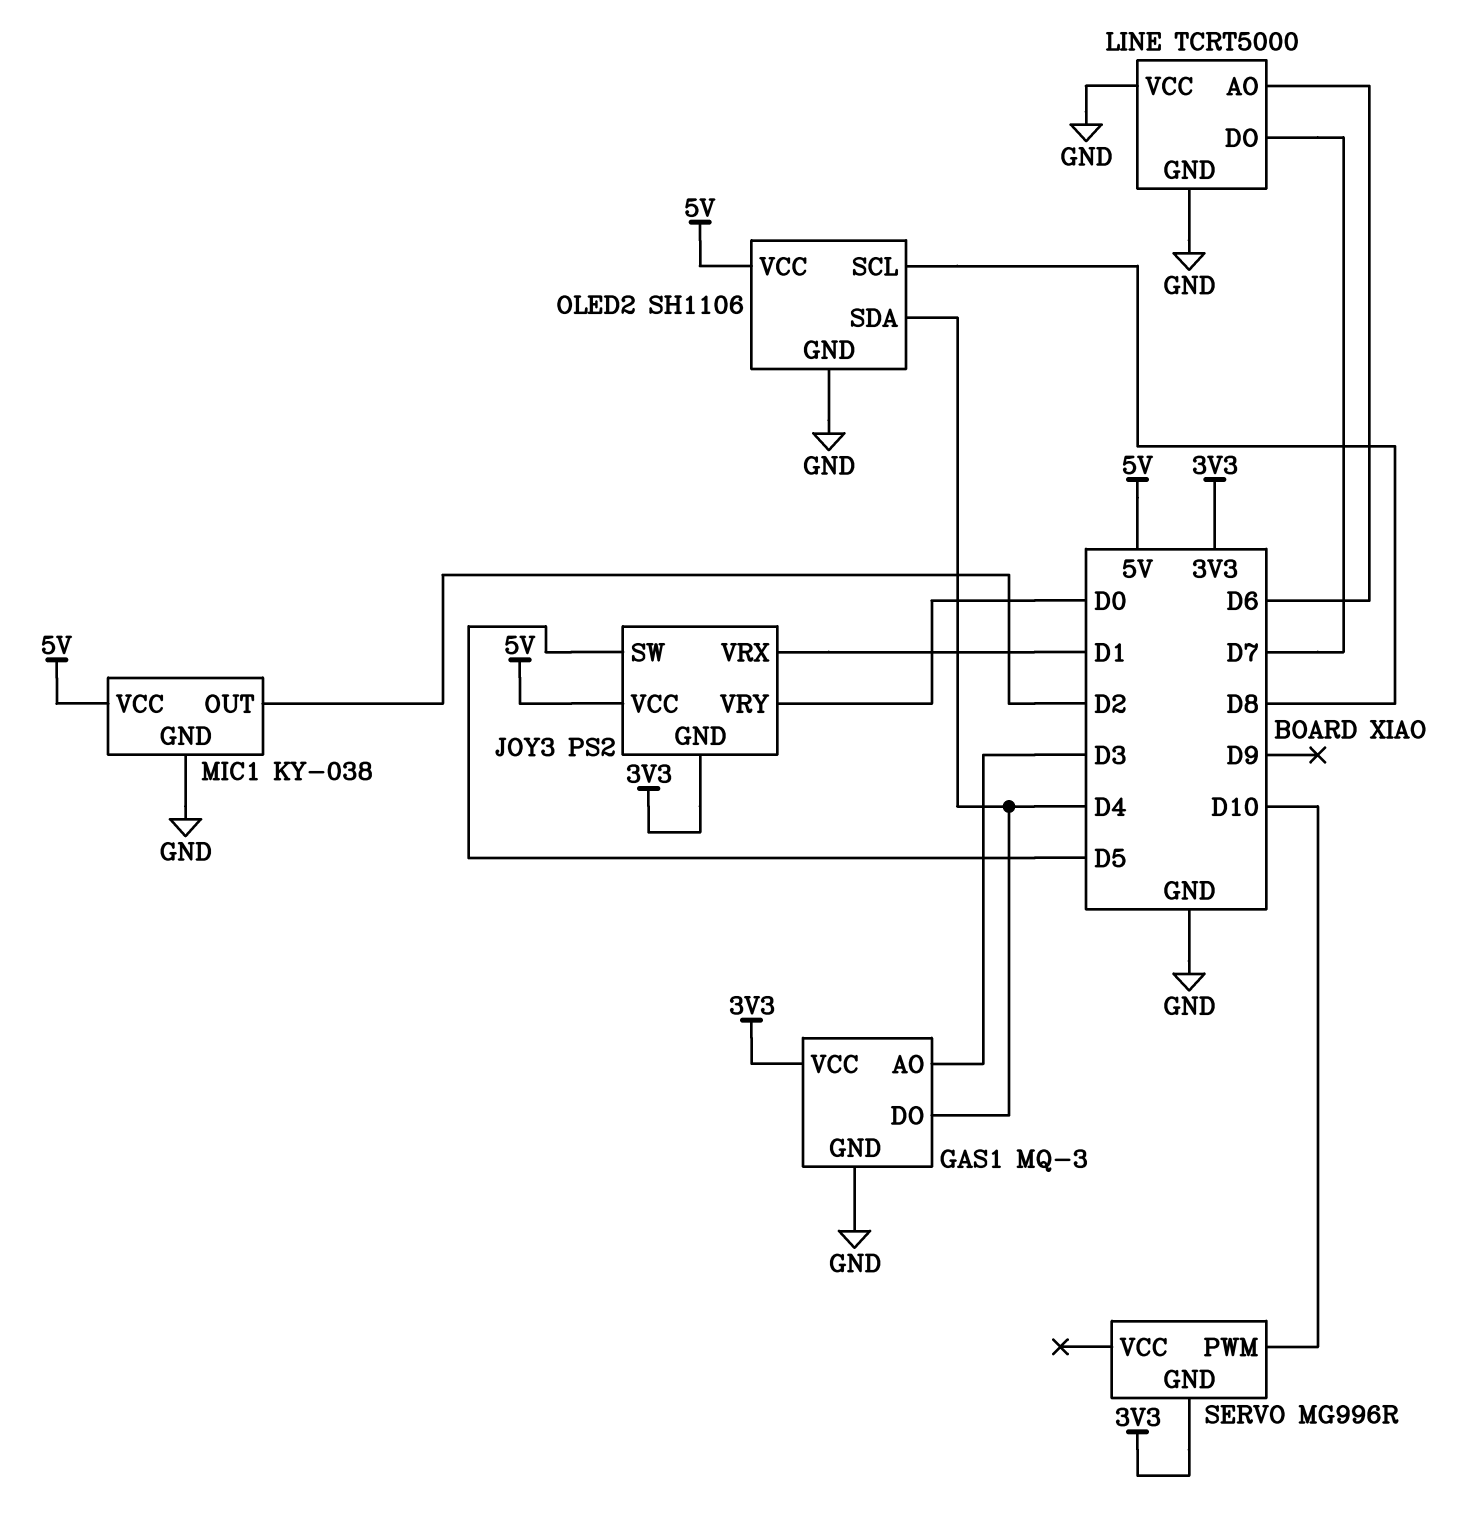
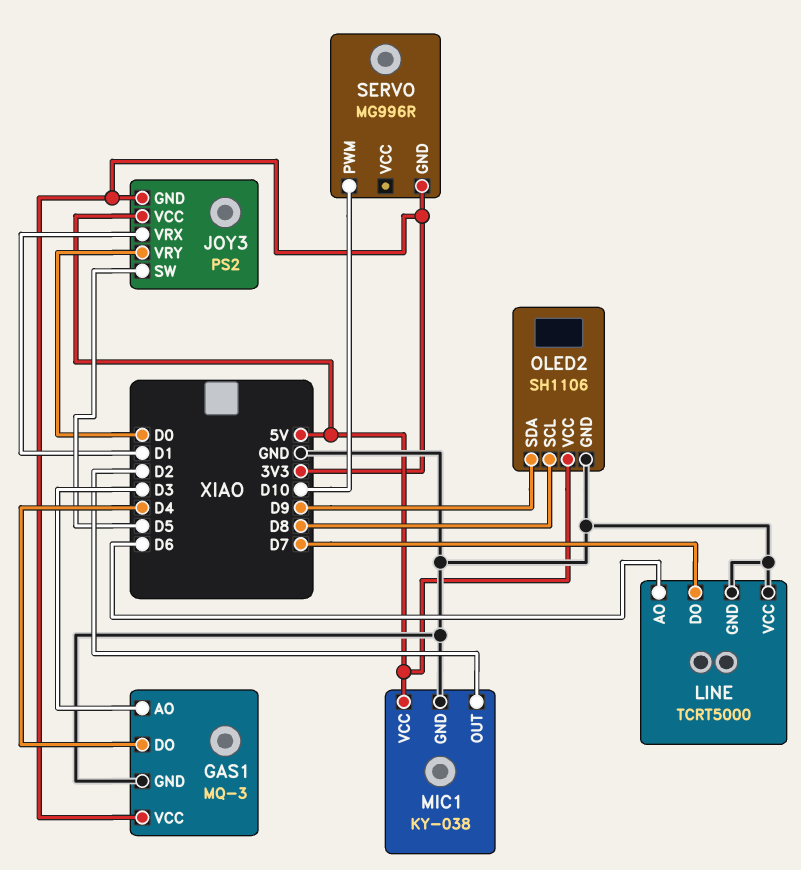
OLED2 pin SDA: D4 -> D9

